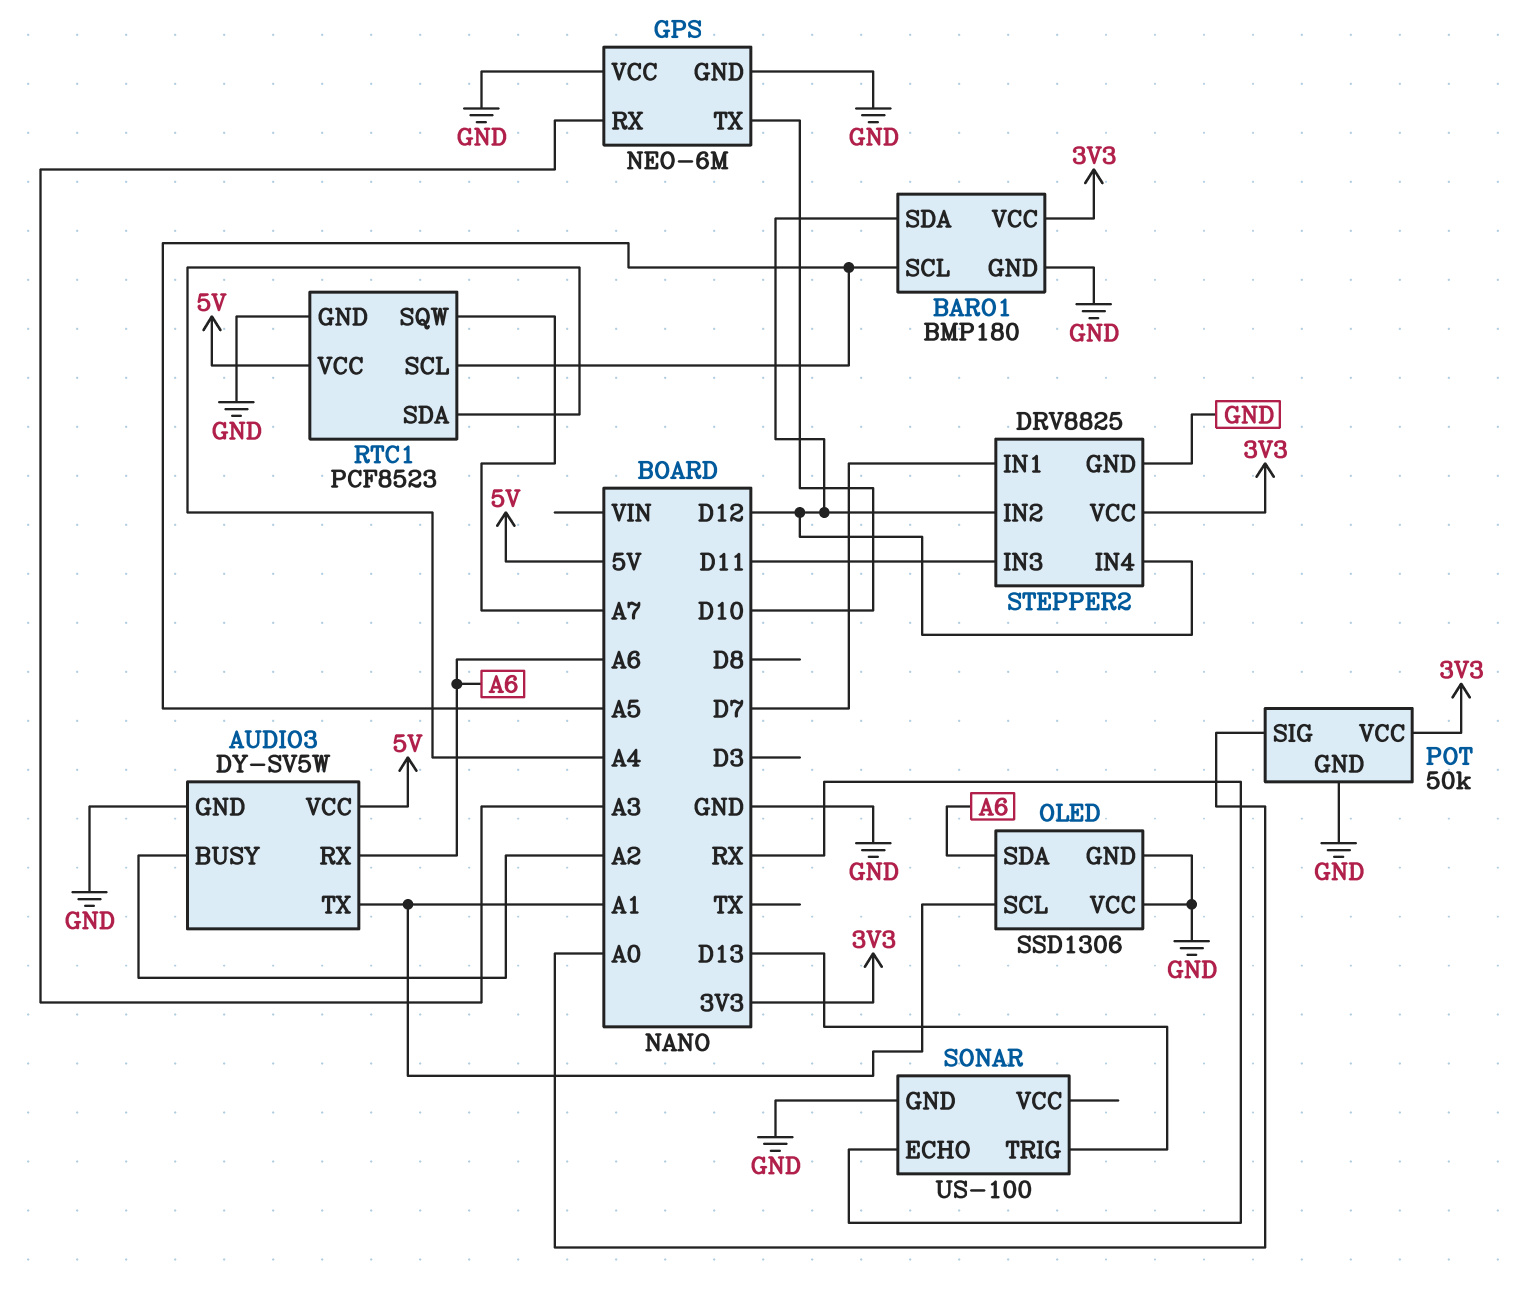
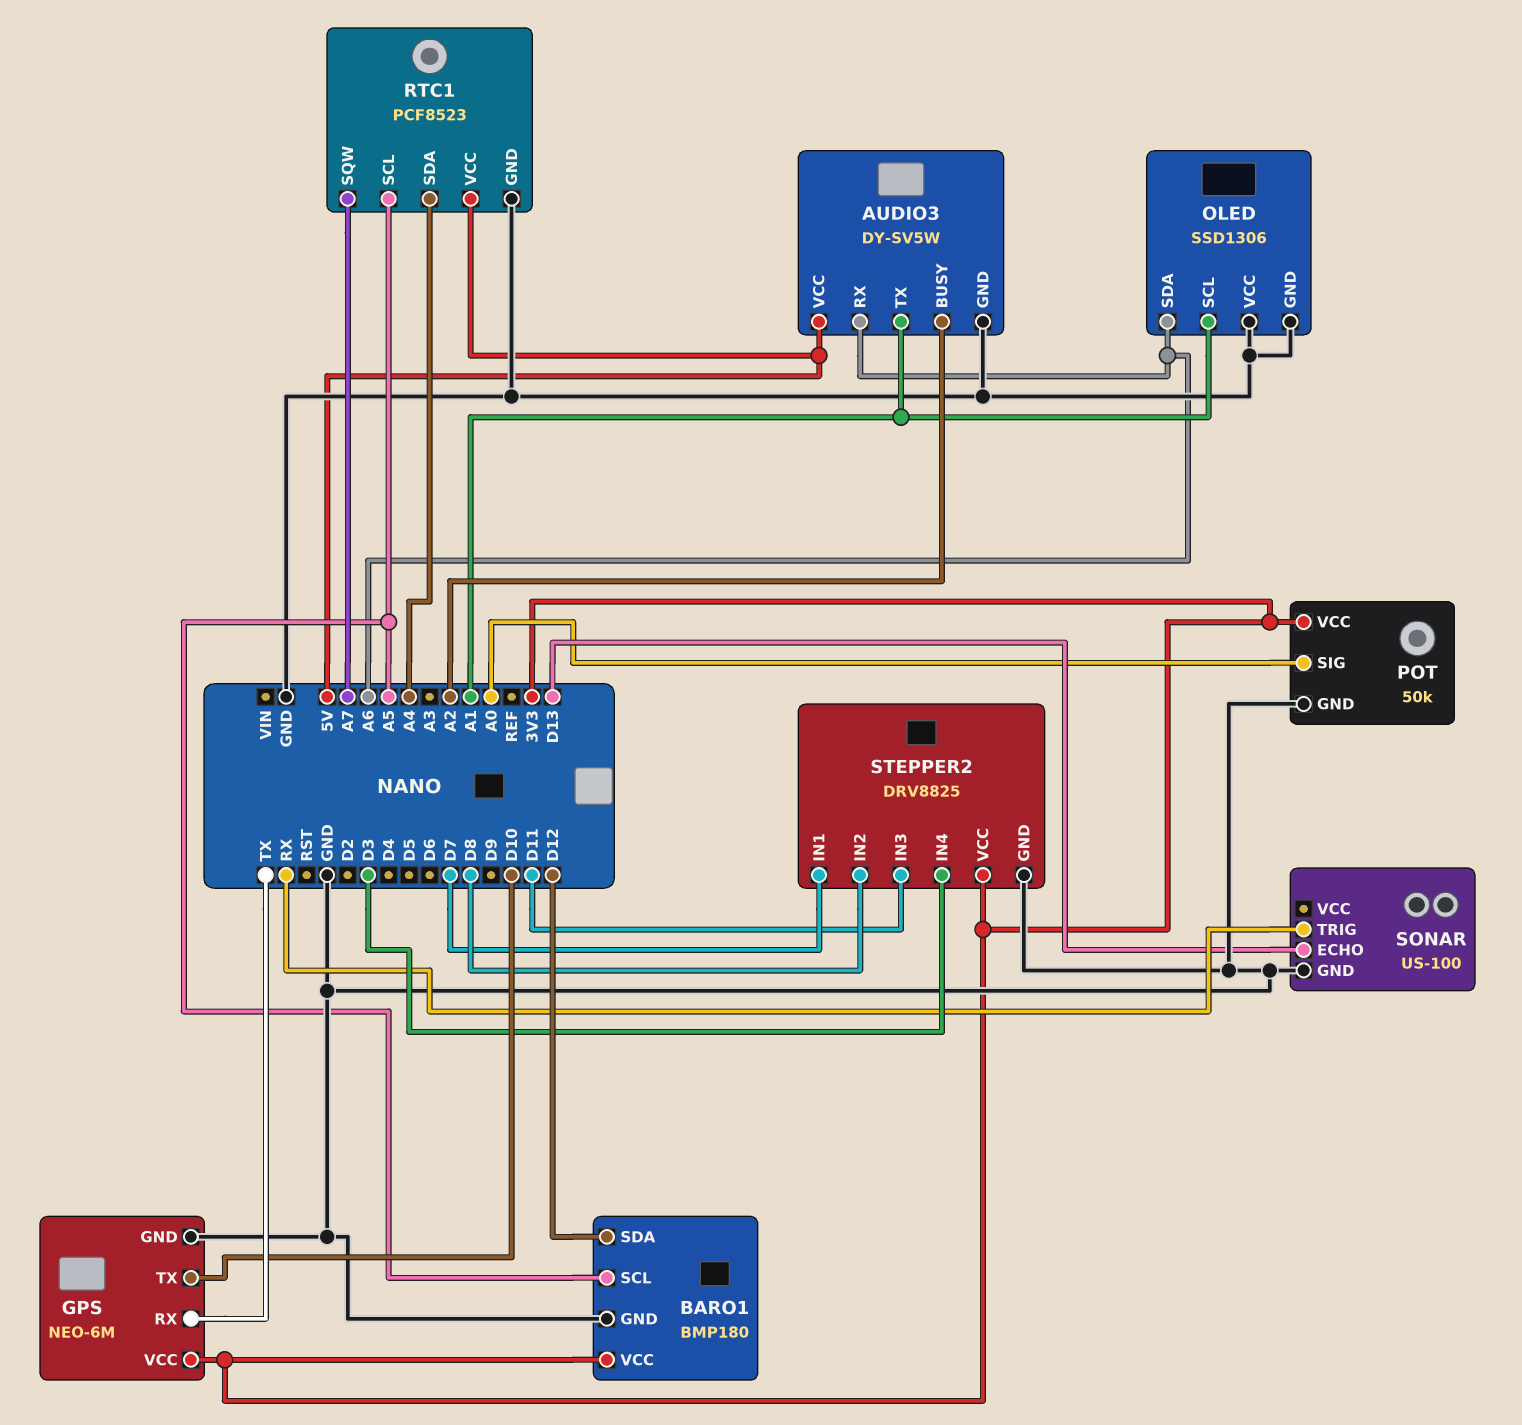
GPS pin RX: A3 -> TX
GPS pin VCC: GND -> 3V3
SONAR pin ECHO: RX -> D13
SONAR pin TRIG: D13 -> RX
STEPPER2 pin IN2: D12 -> D8
STEPPER2 pin IN4: D12 -> D3

